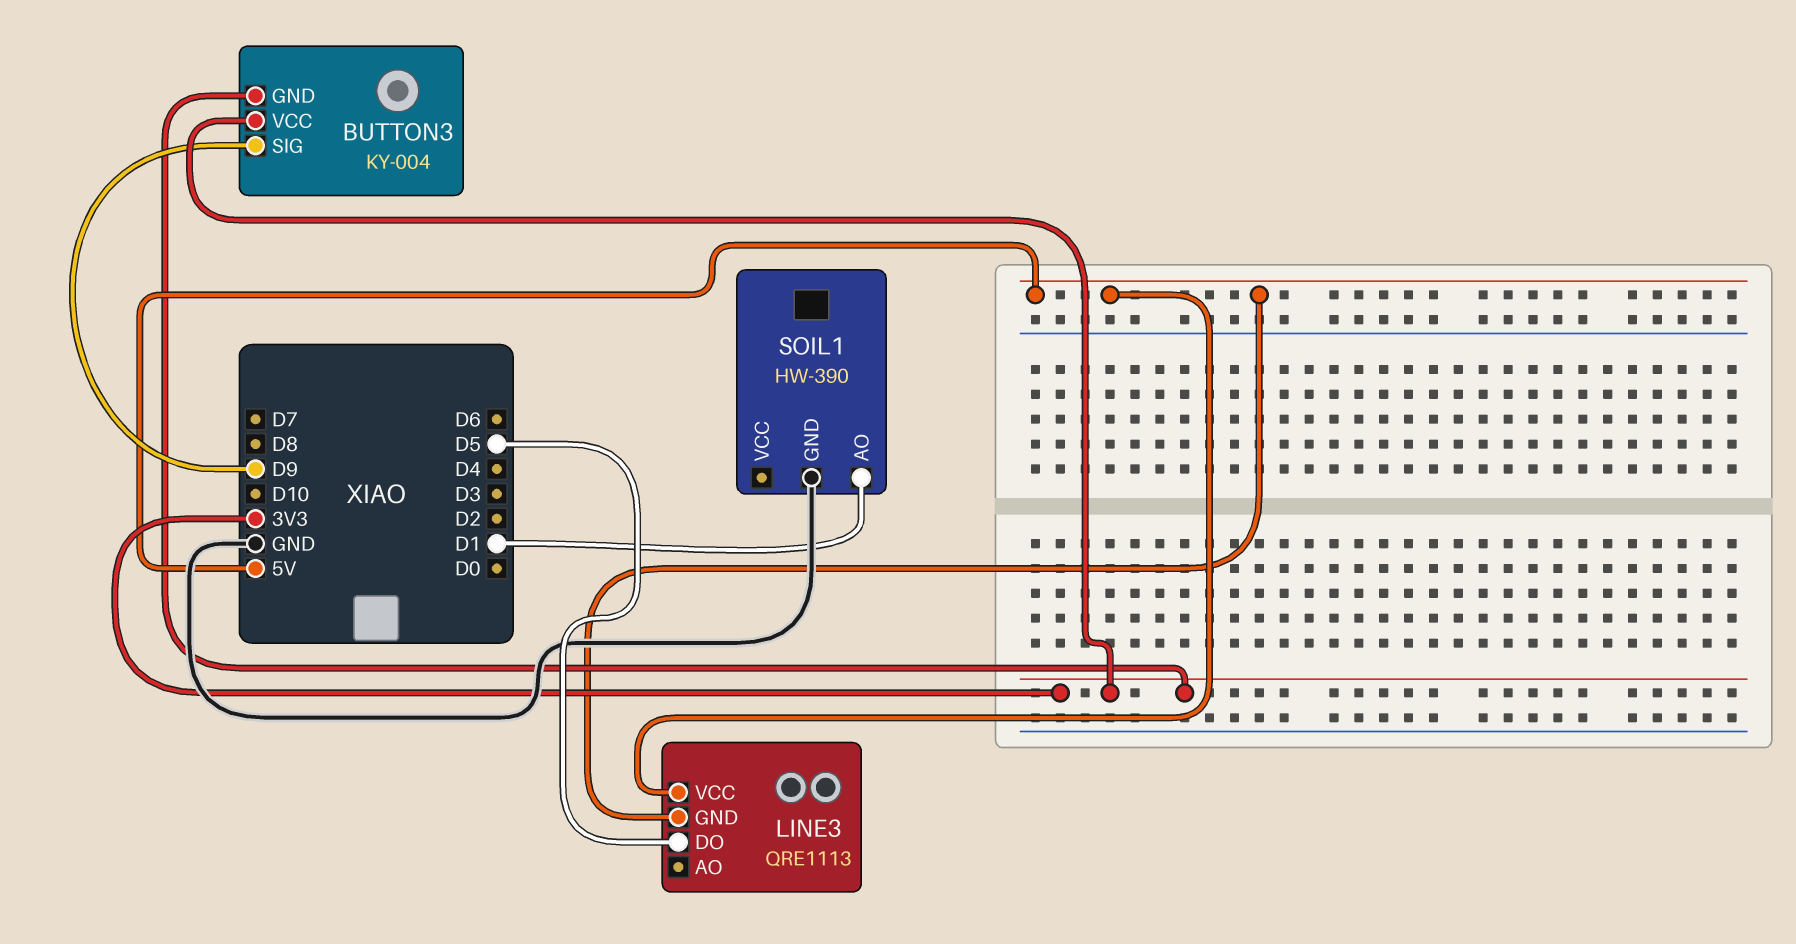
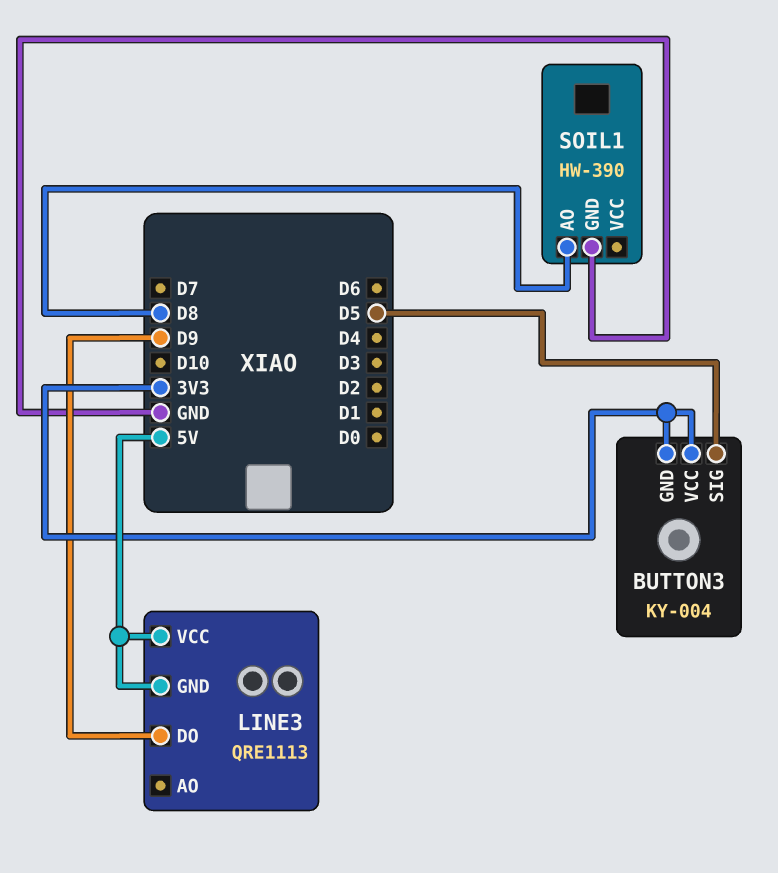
BUTTON3 pin SIG: D9 -> D5
LINE3 pin DO: D5 -> D9
SOIL1 pin AO: D1 -> D8

